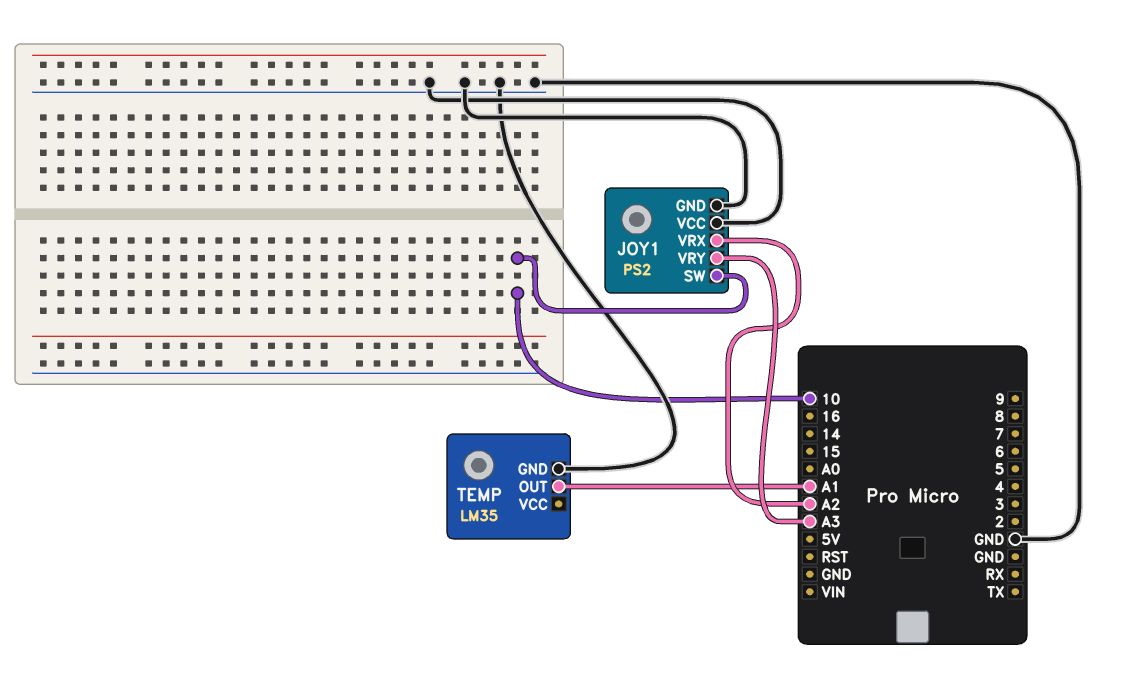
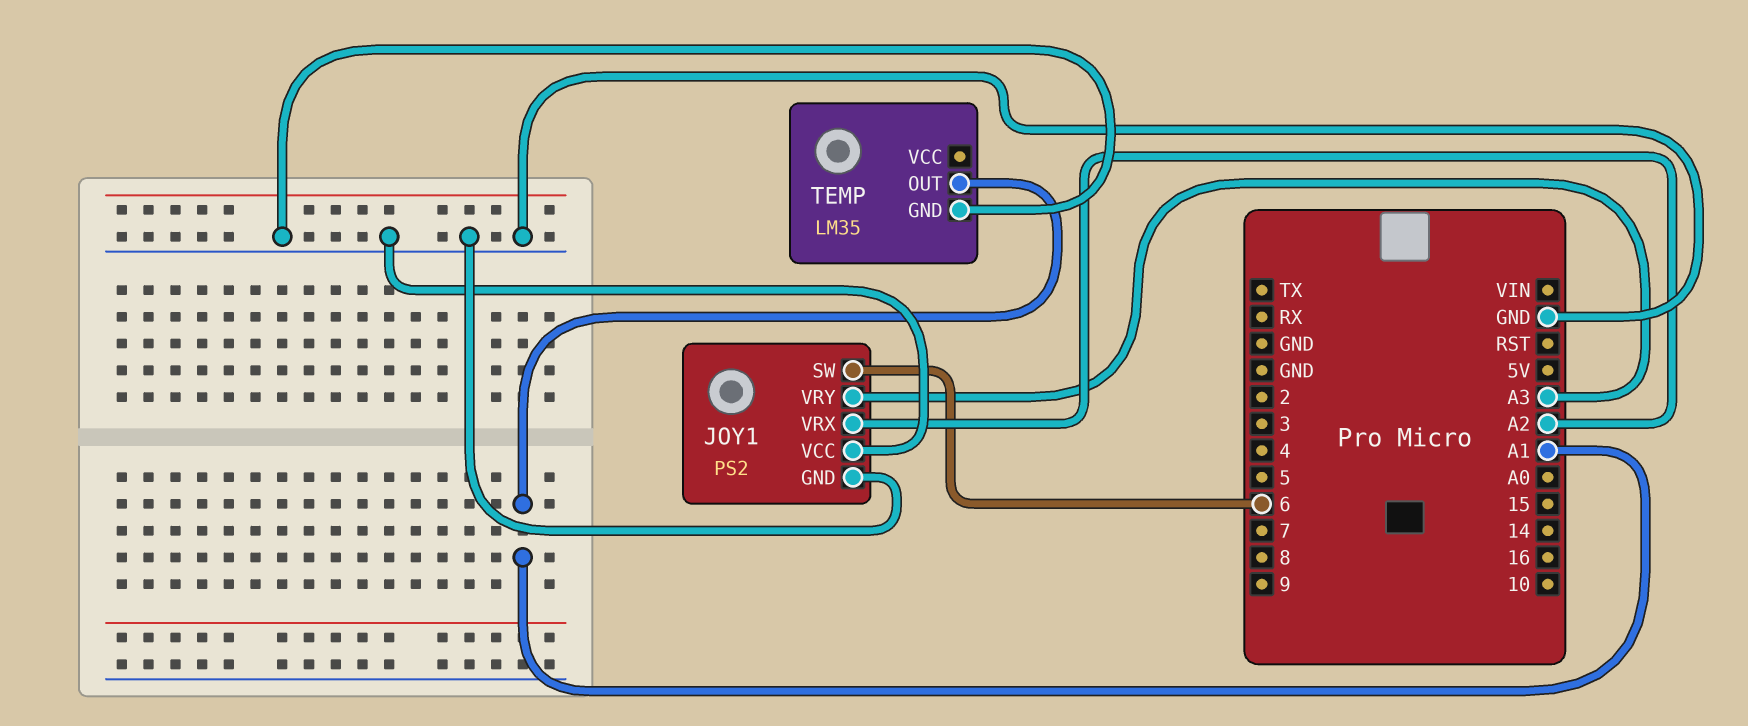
JOY1 pin SW: 10 -> 6

